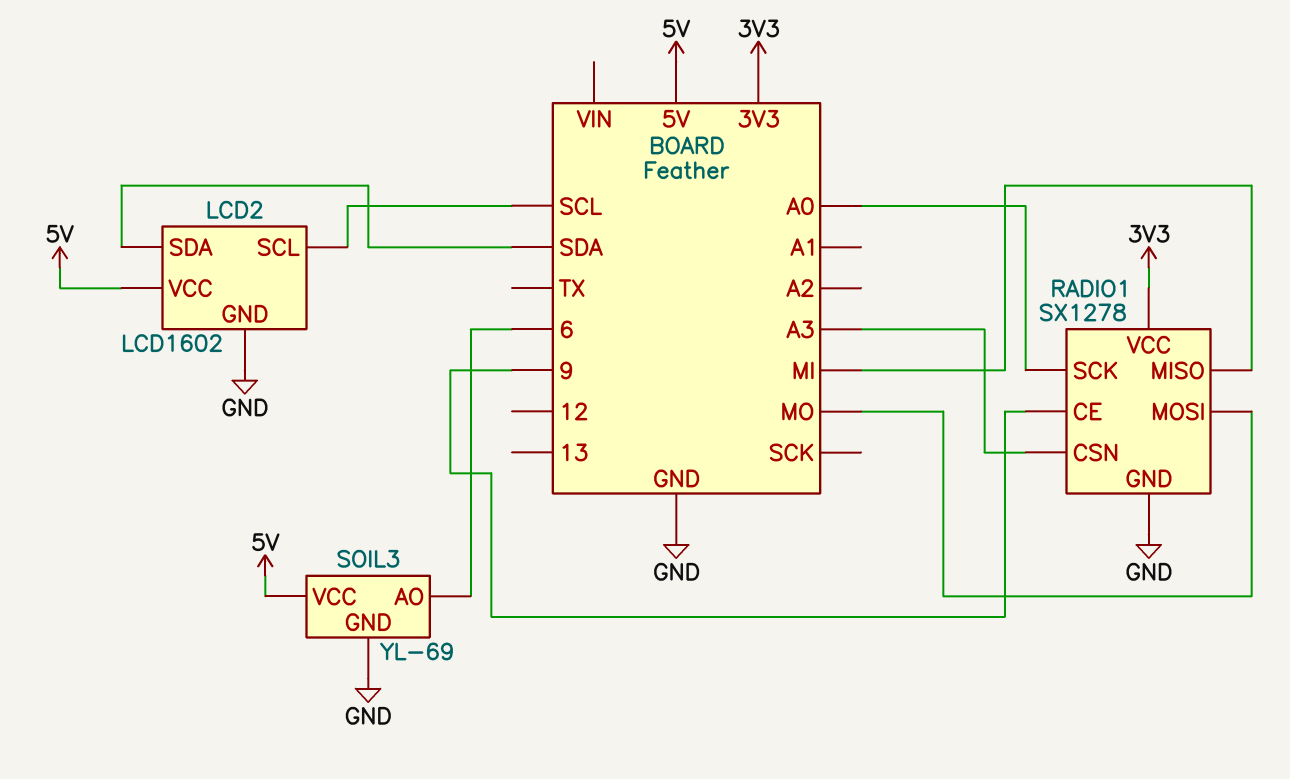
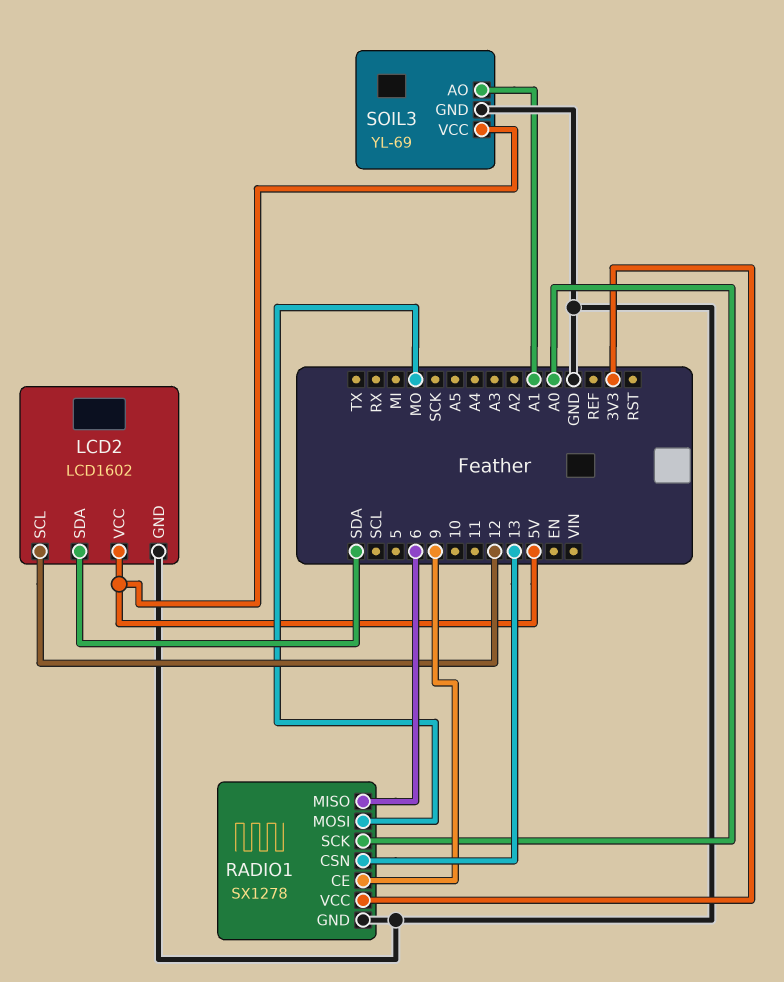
LCD2 pin SCL: SCL -> 12
RADIO1 pin CSN: A3 -> 13
RADIO1 pin MISO: MI -> 6
SOIL3 pin AO: 6 -> A1

